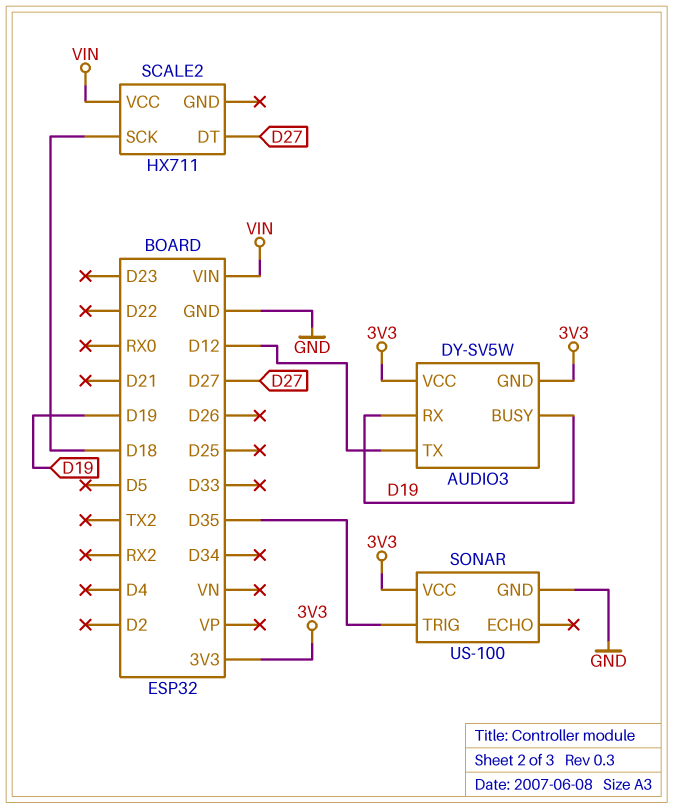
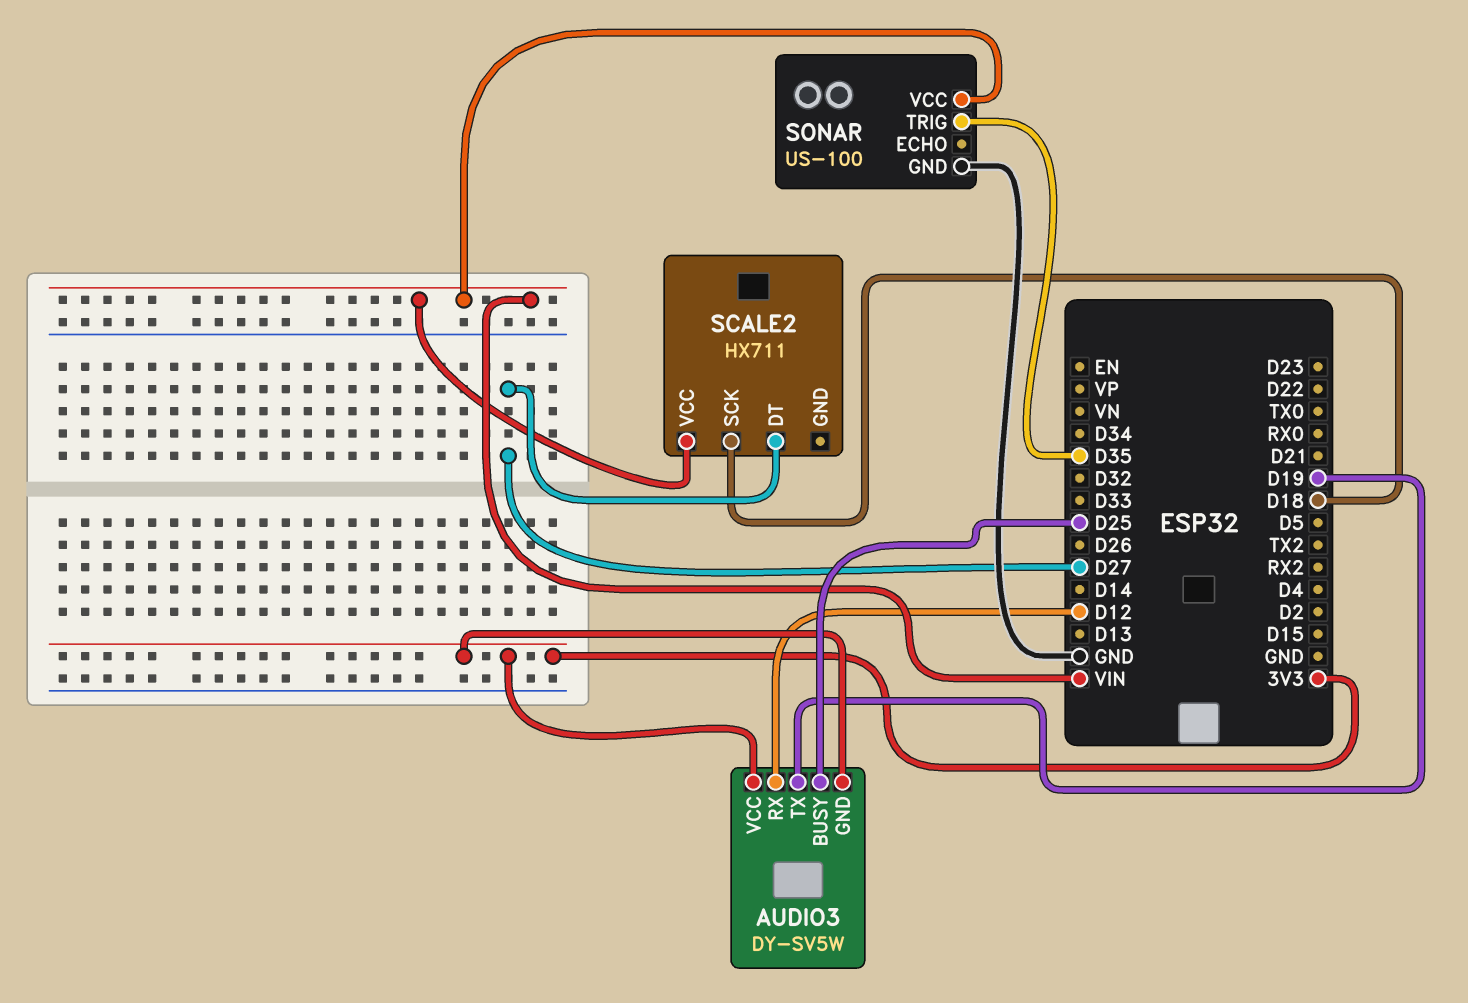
AUDIO3 pin BUSY: D19 -> D25
AUDIO3 pin RX: D19 -> D12
AUDIO3 pin TX: D12 -> D19
SONAR pin VCC: 3V3 -> VIN

